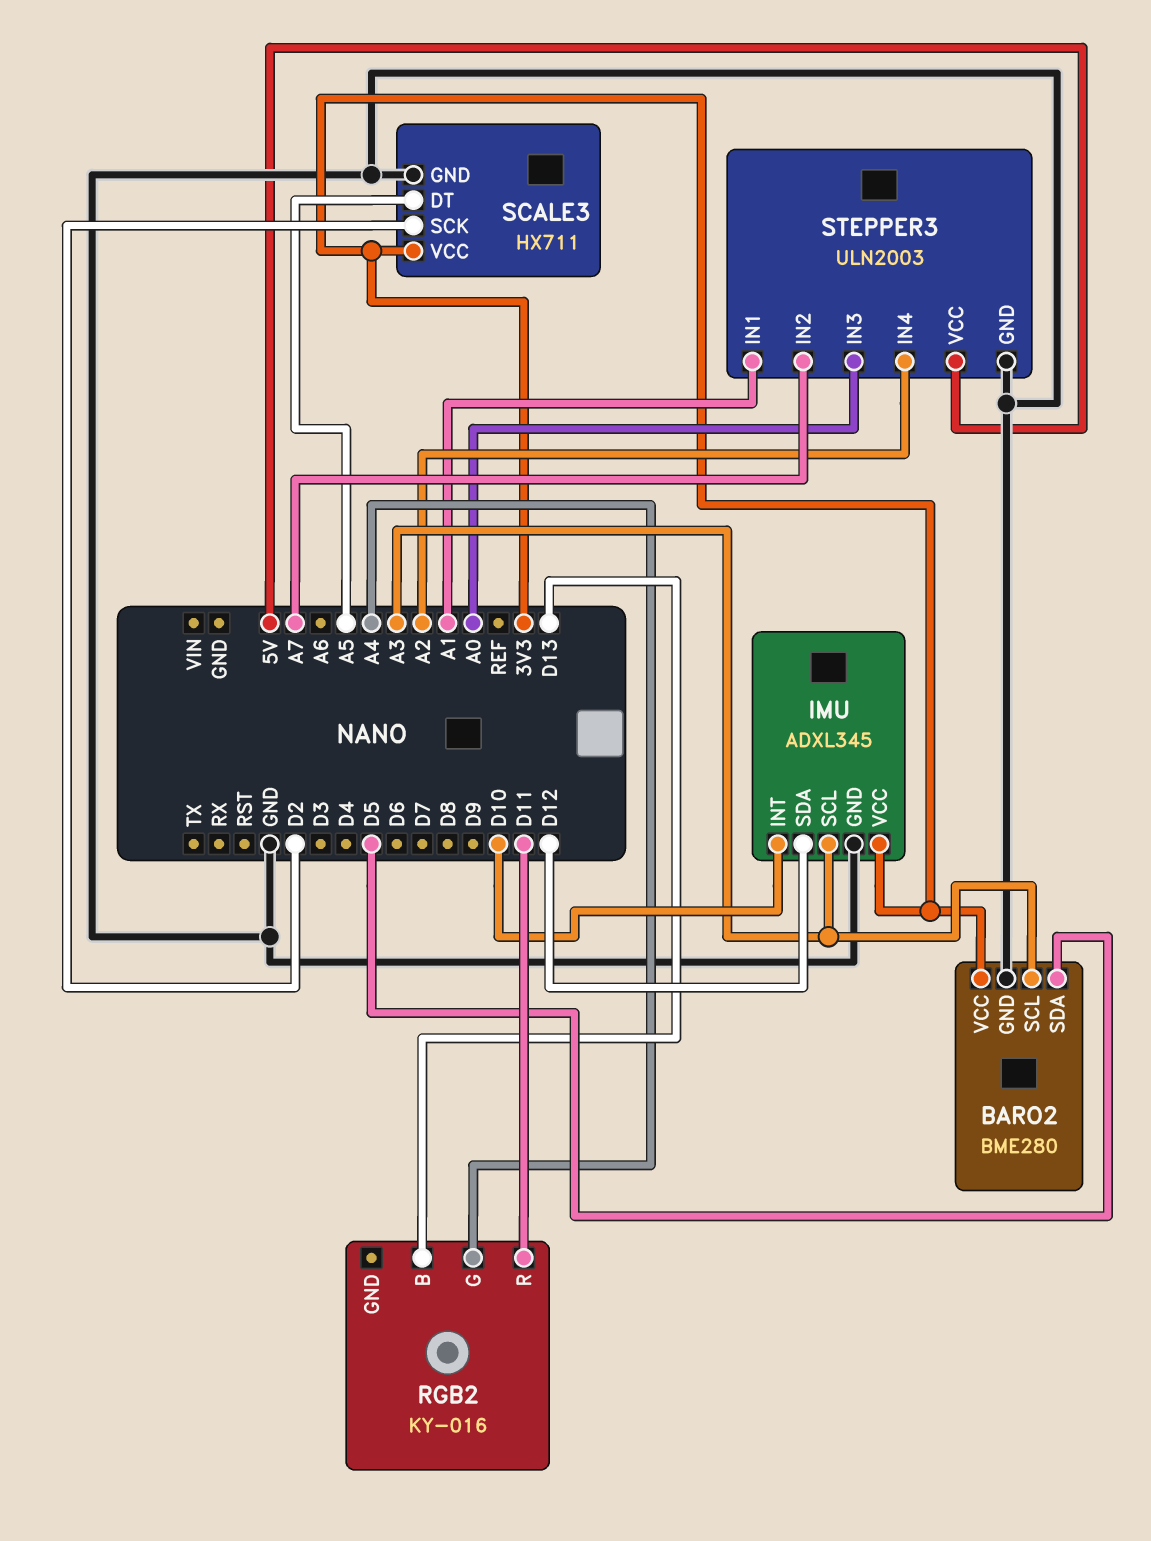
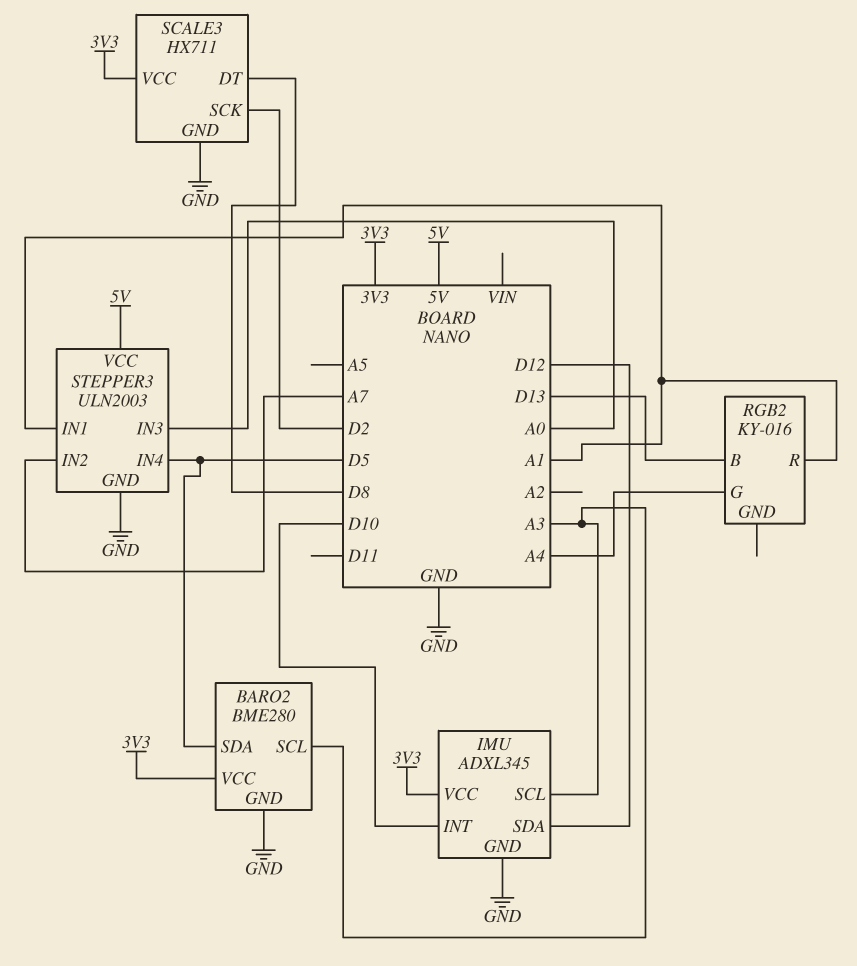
RGB2 pin R: D11 -> A1
SCALE3 pin DT: A5 -> D8
STEPPER3 pin IN4: A2 -> D5

